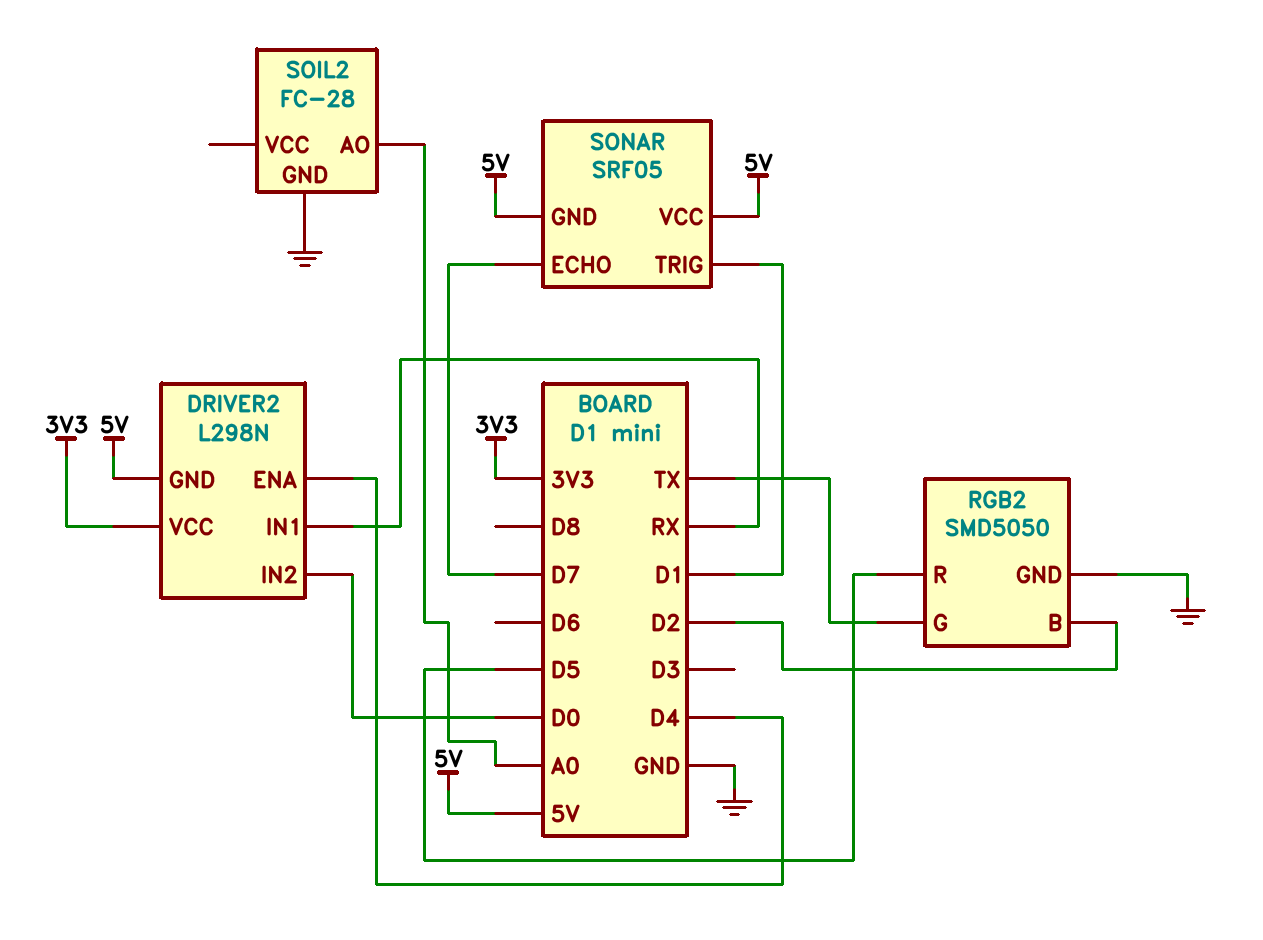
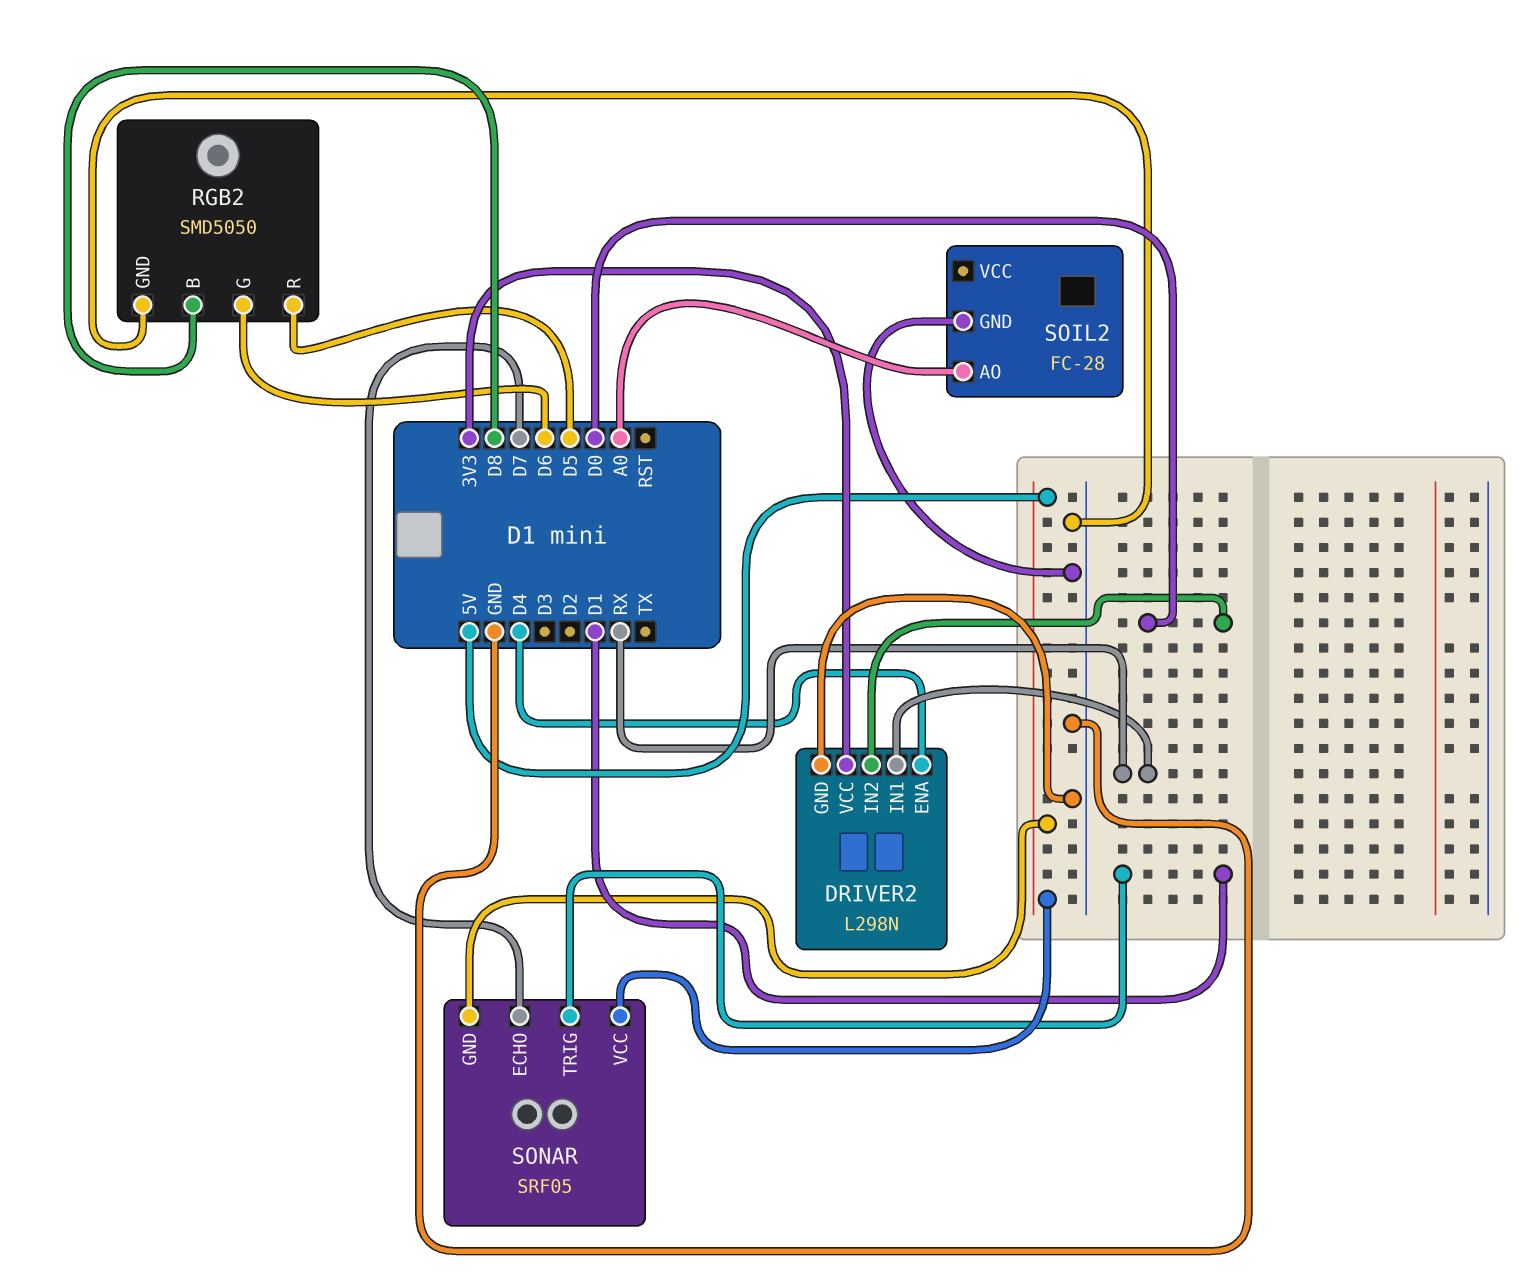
DRIVER2 pin GND: 5V -> GND
RGB2 pin B: D2 -> D8
RGB2 pin G: TX -> D6

